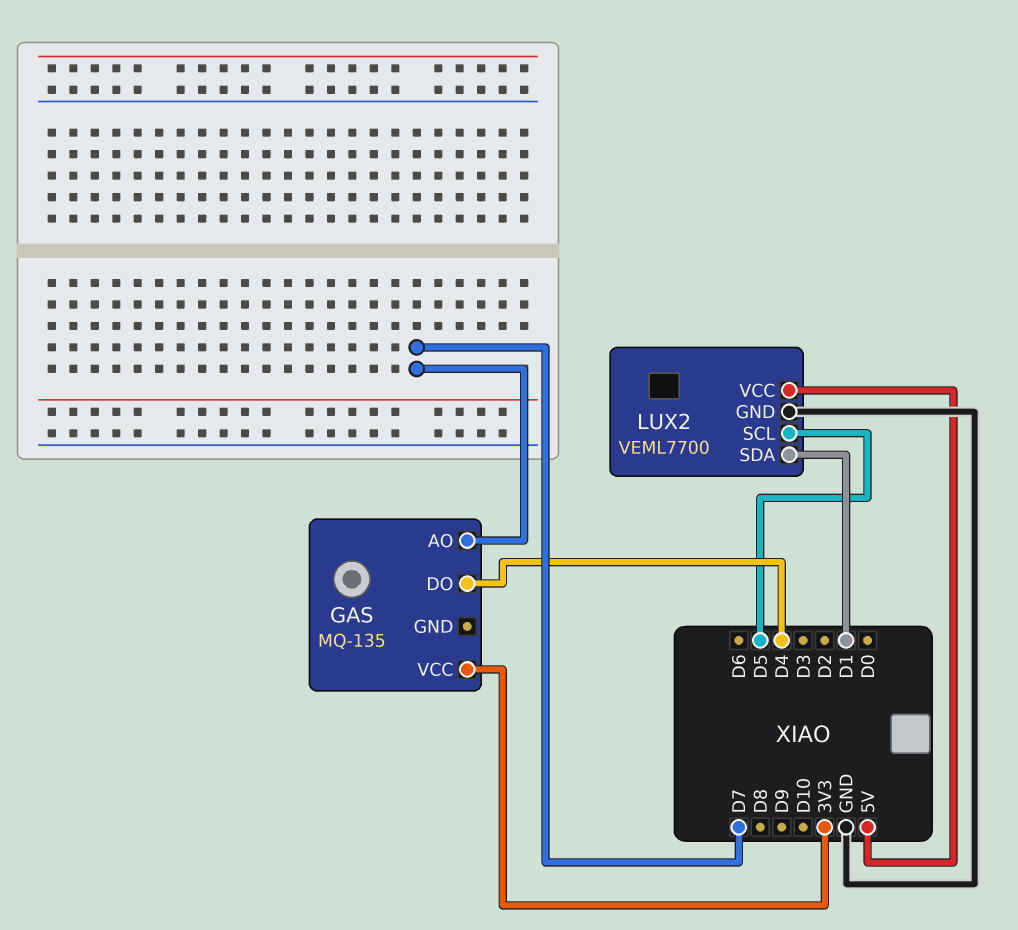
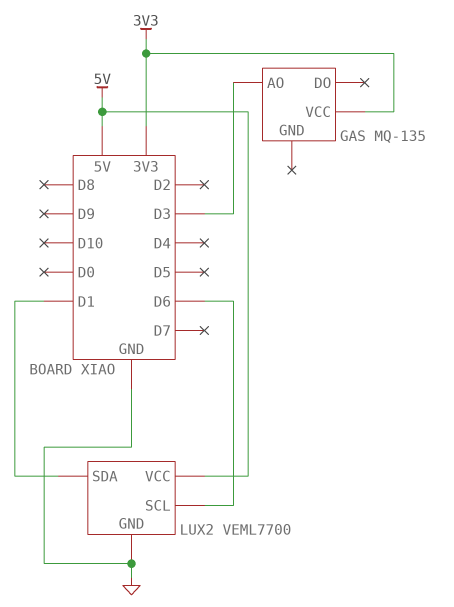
GAS pin AO: D7 -> D3
GAS pin DO: D4 -> none
LUX2 pin SCL: D5 -> D6

